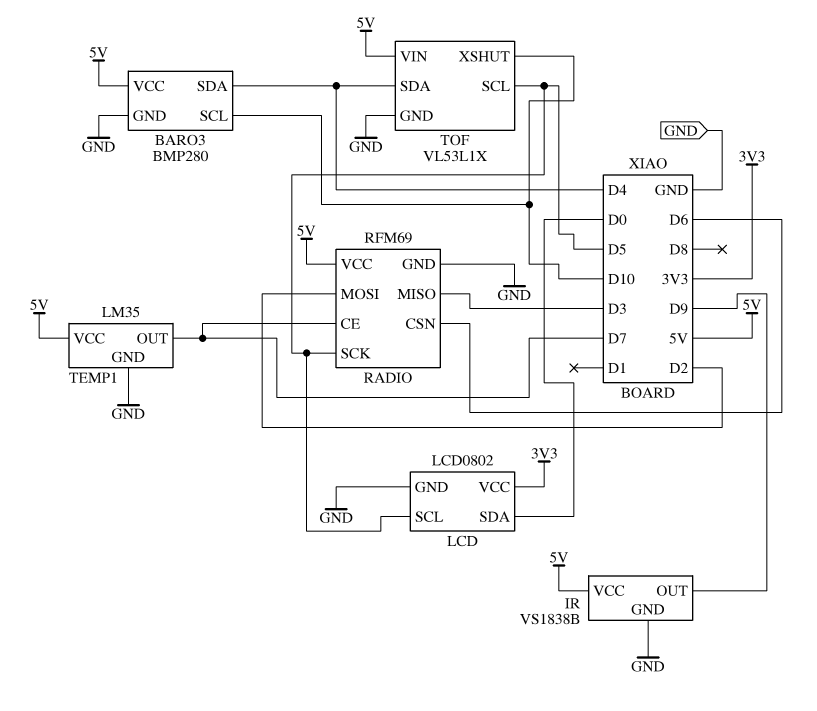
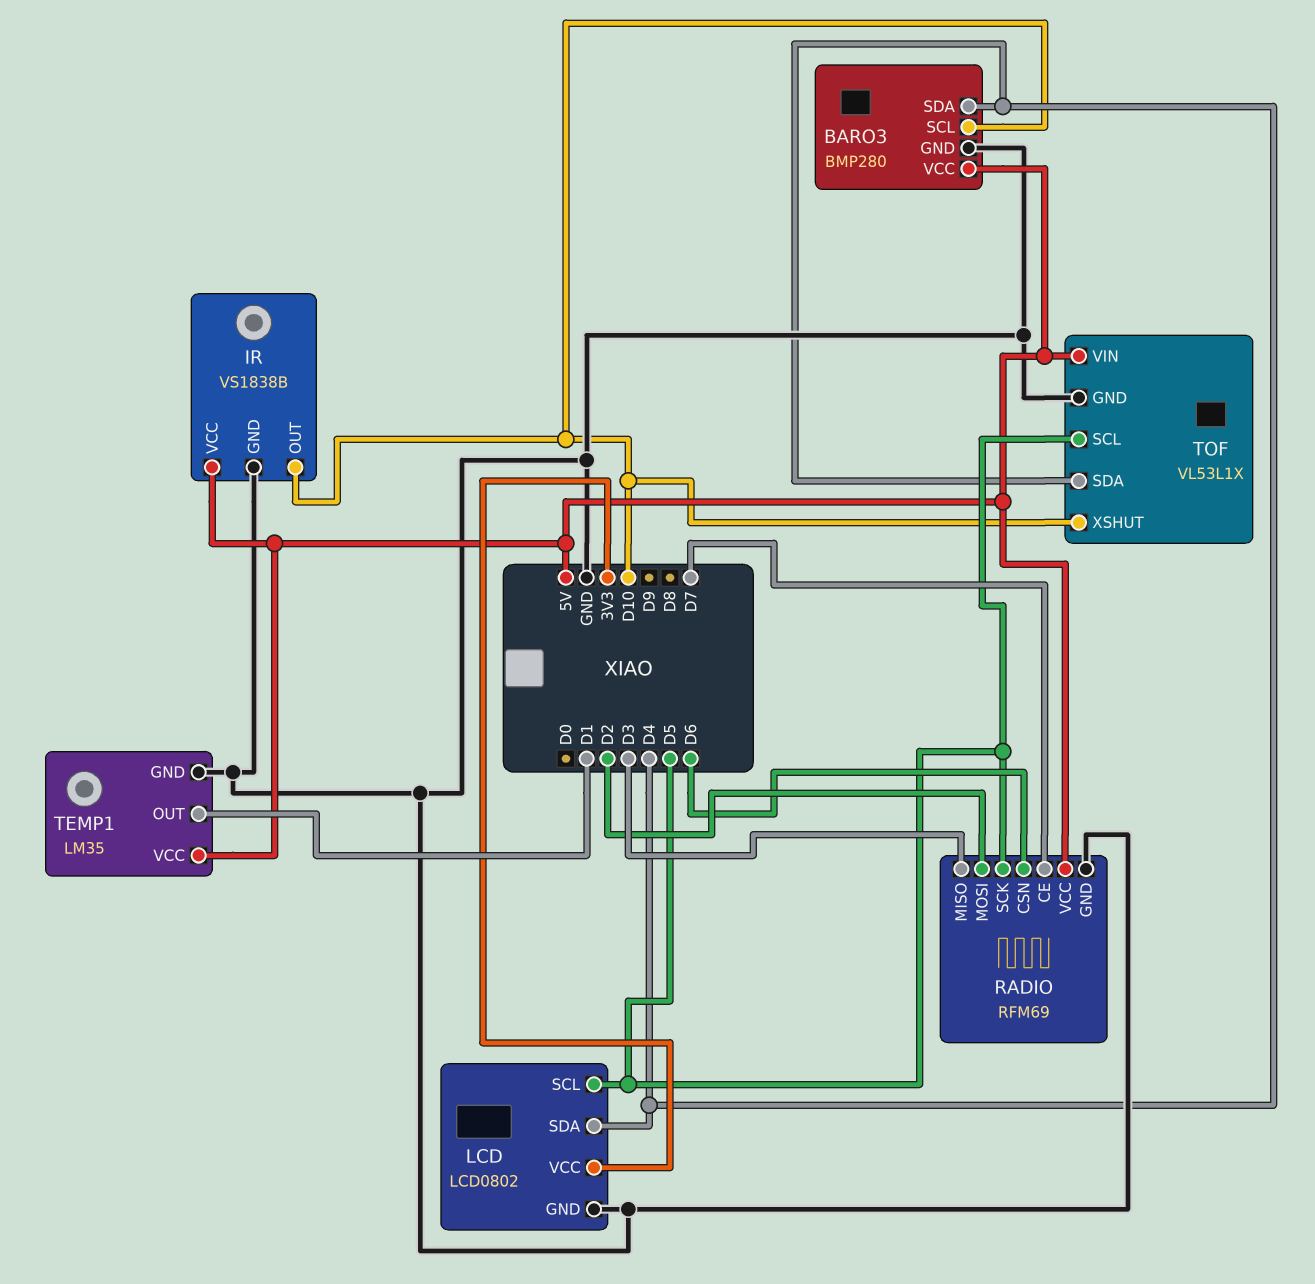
IR pin OUT: D9 -> D10
LCD pin SDA: D0 -> D4
TEMP1 pin OUT: D7 -> D1

